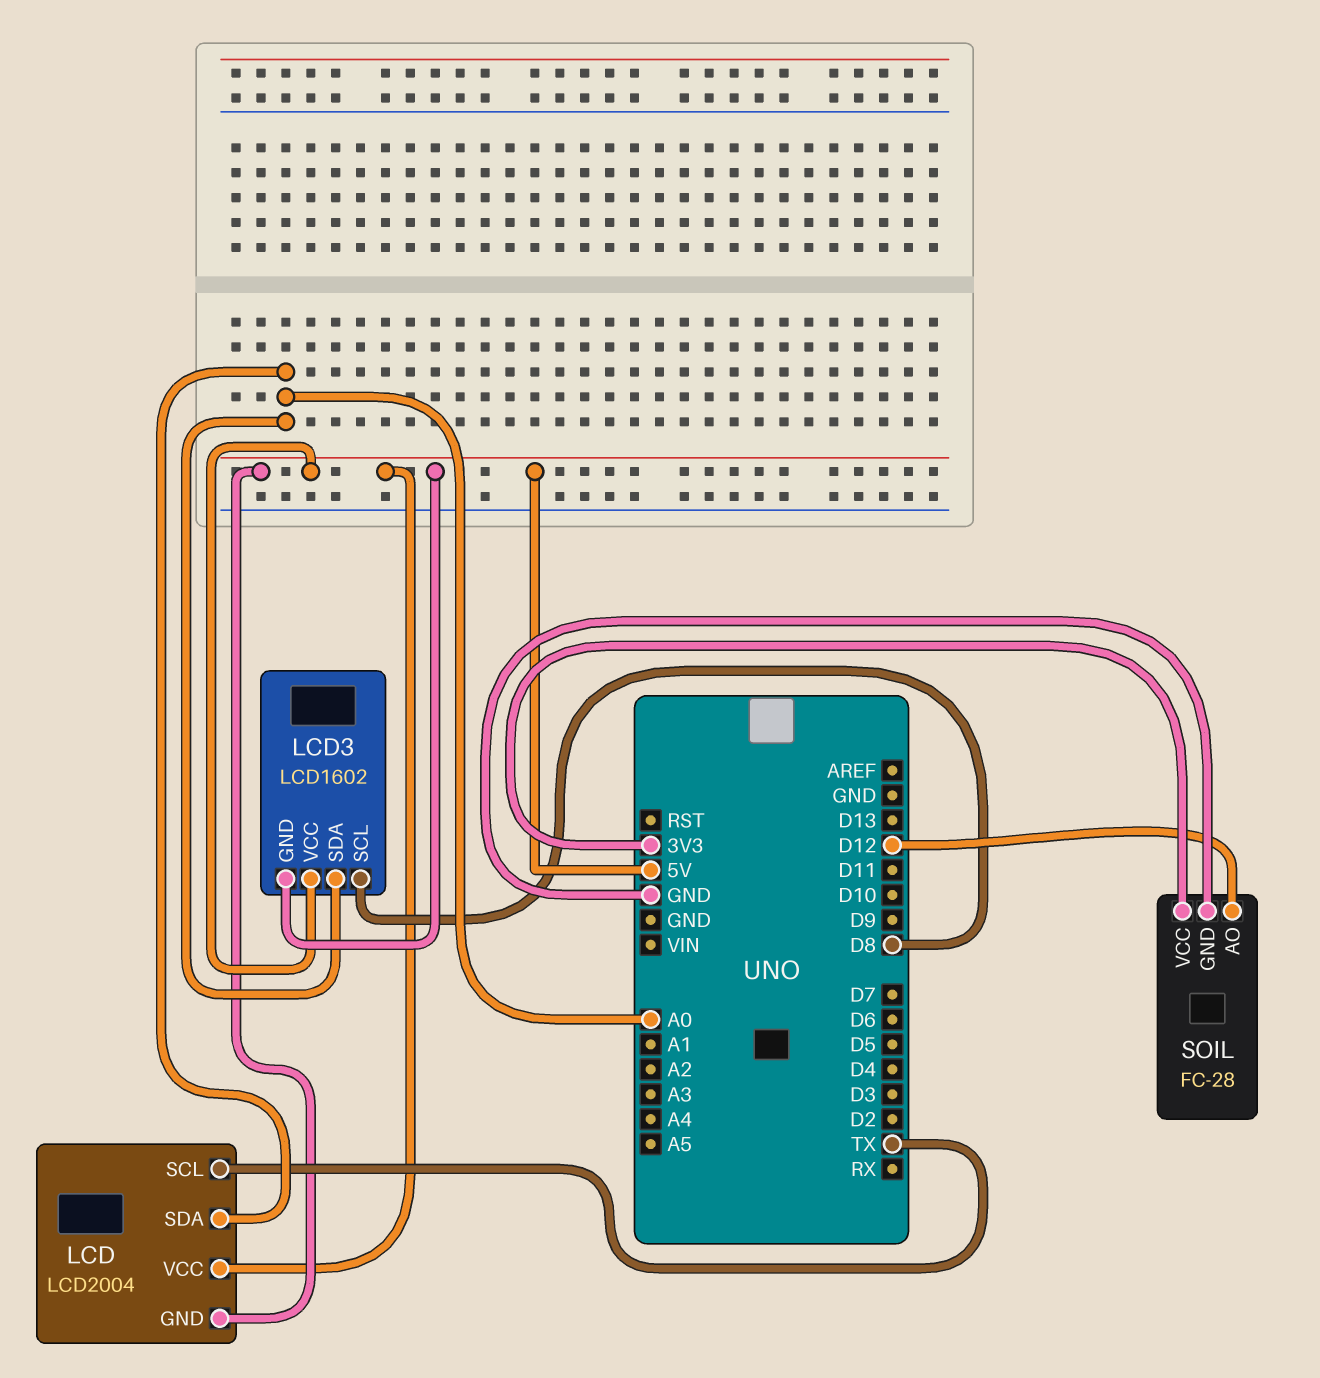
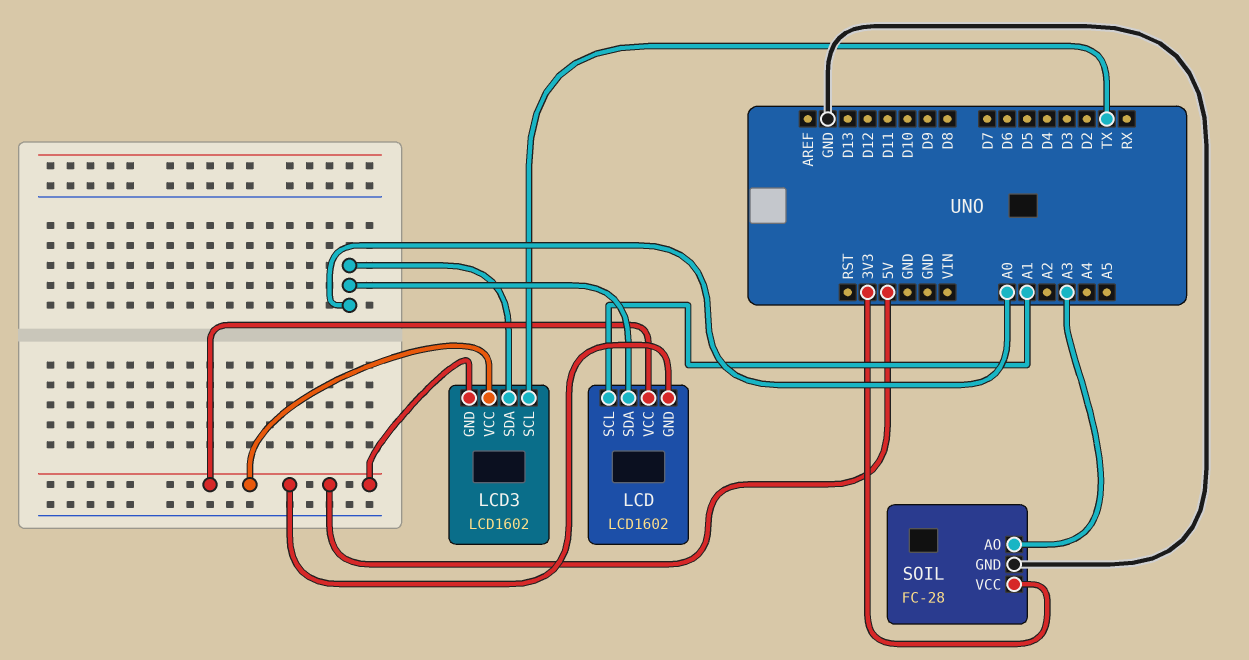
LCD: LCD2004 -> LCD1602
LCD pin SCL: TX -> A1
LCD3 pin SCL: D8 -> TX
SOIL pin AO: D12 -> A3

